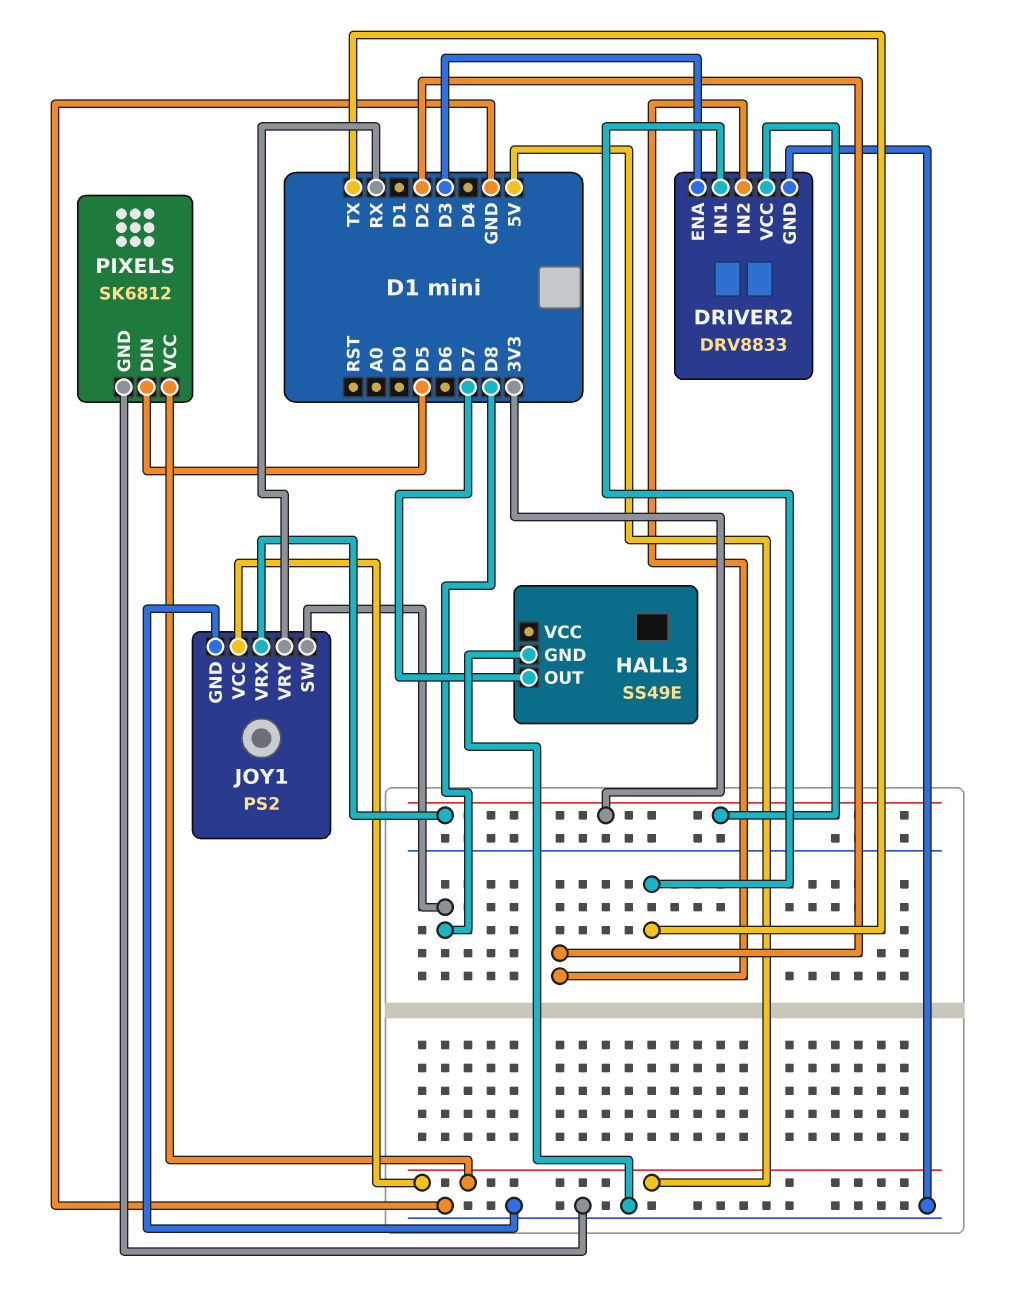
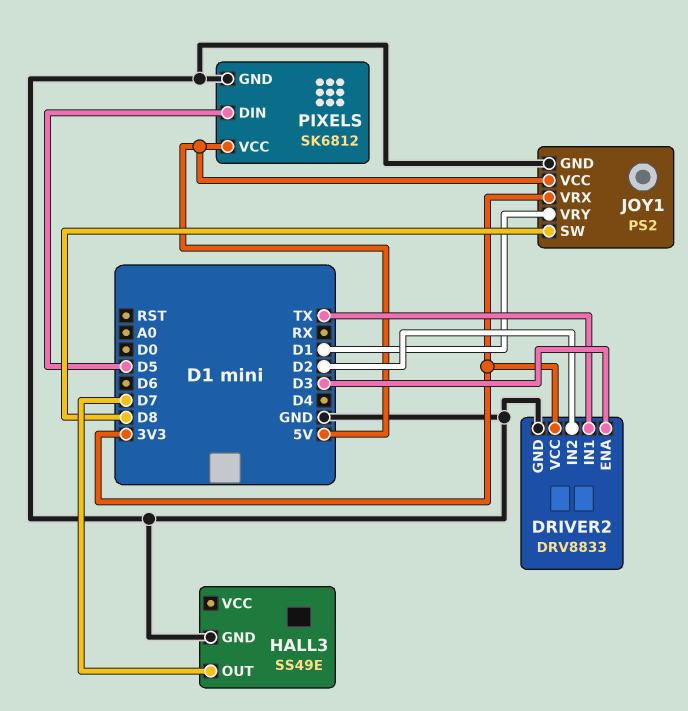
JOY1 pin VRY: RX -> D1

